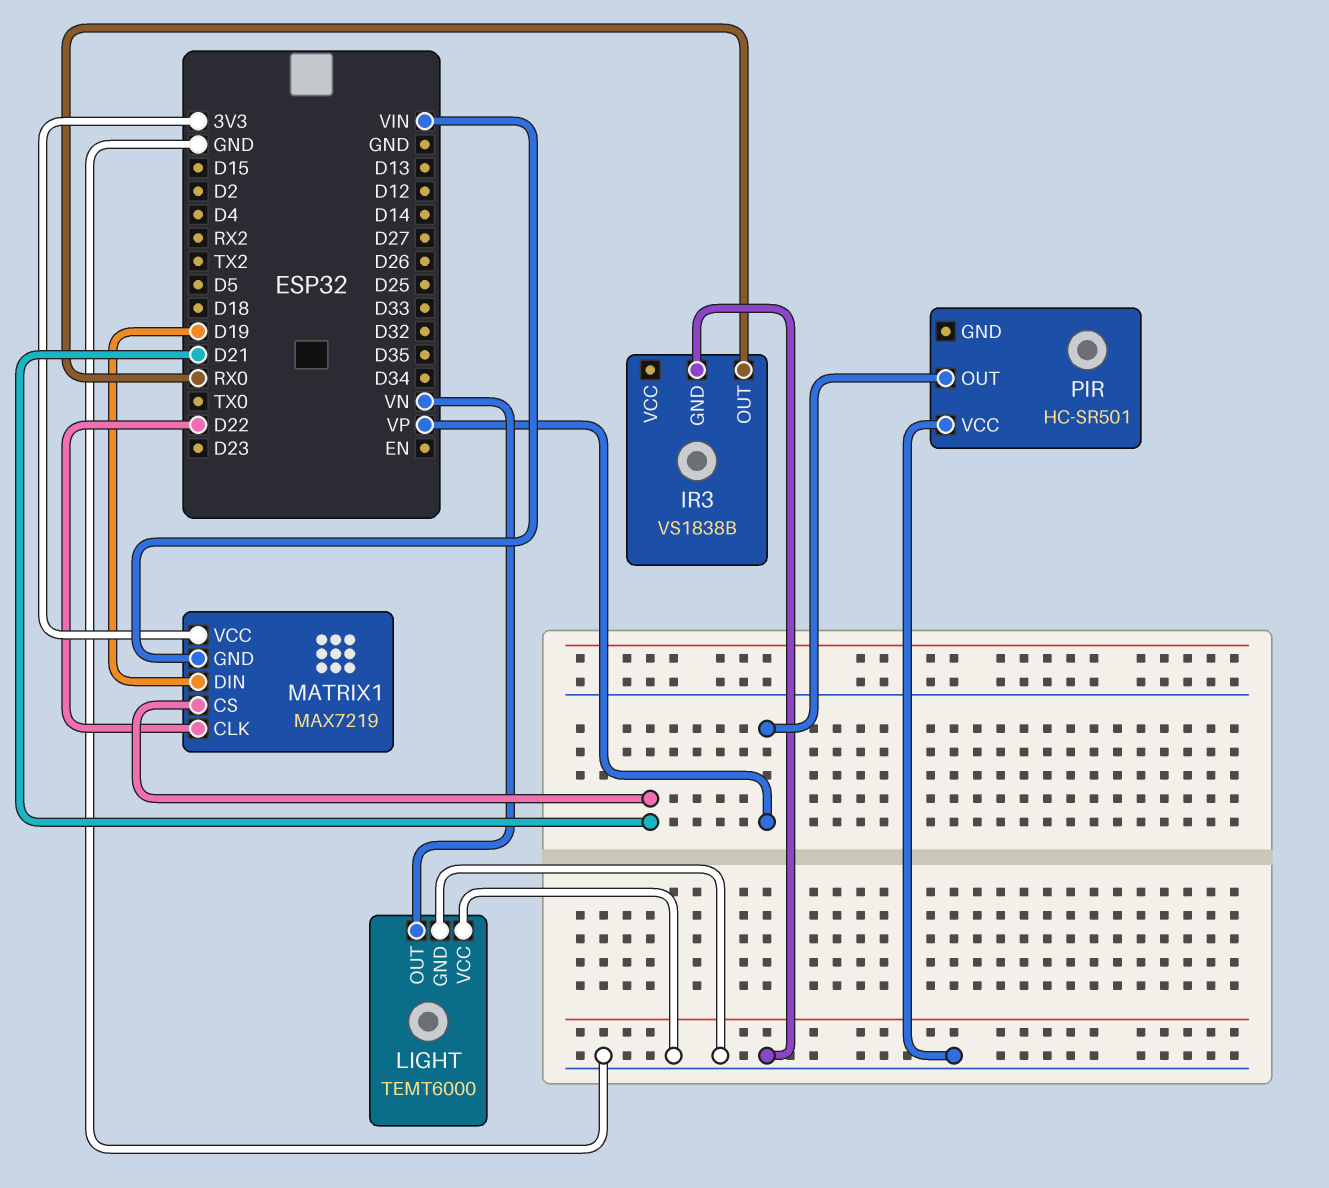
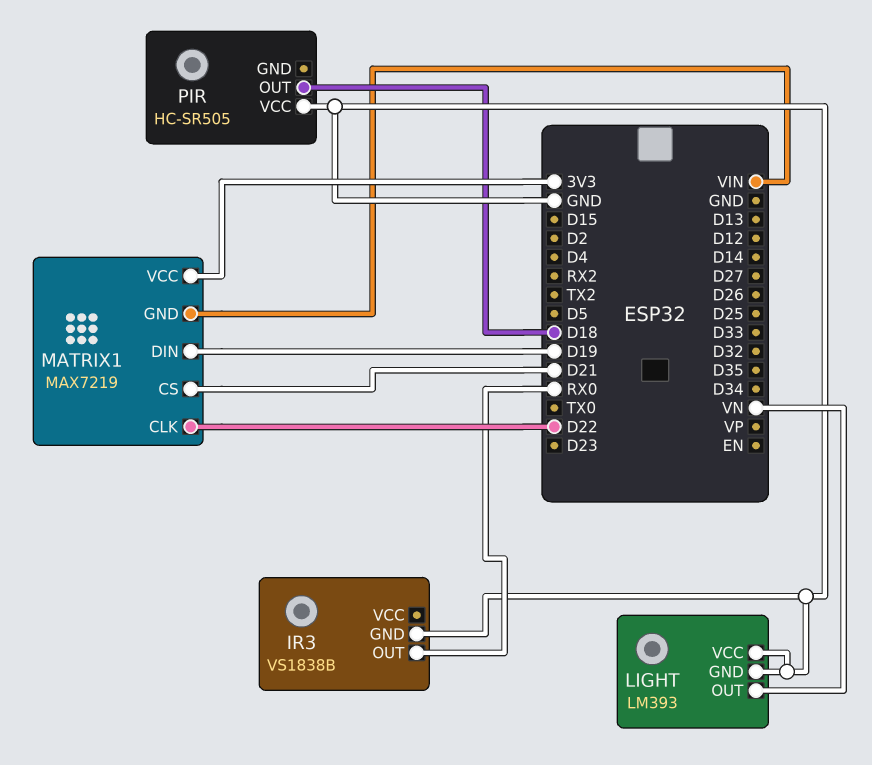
LIGHT: TEMT6000 -> LM393
PIR: HC-SR501 -> HC-SR505
PIR pin OUT: VP -> D18

